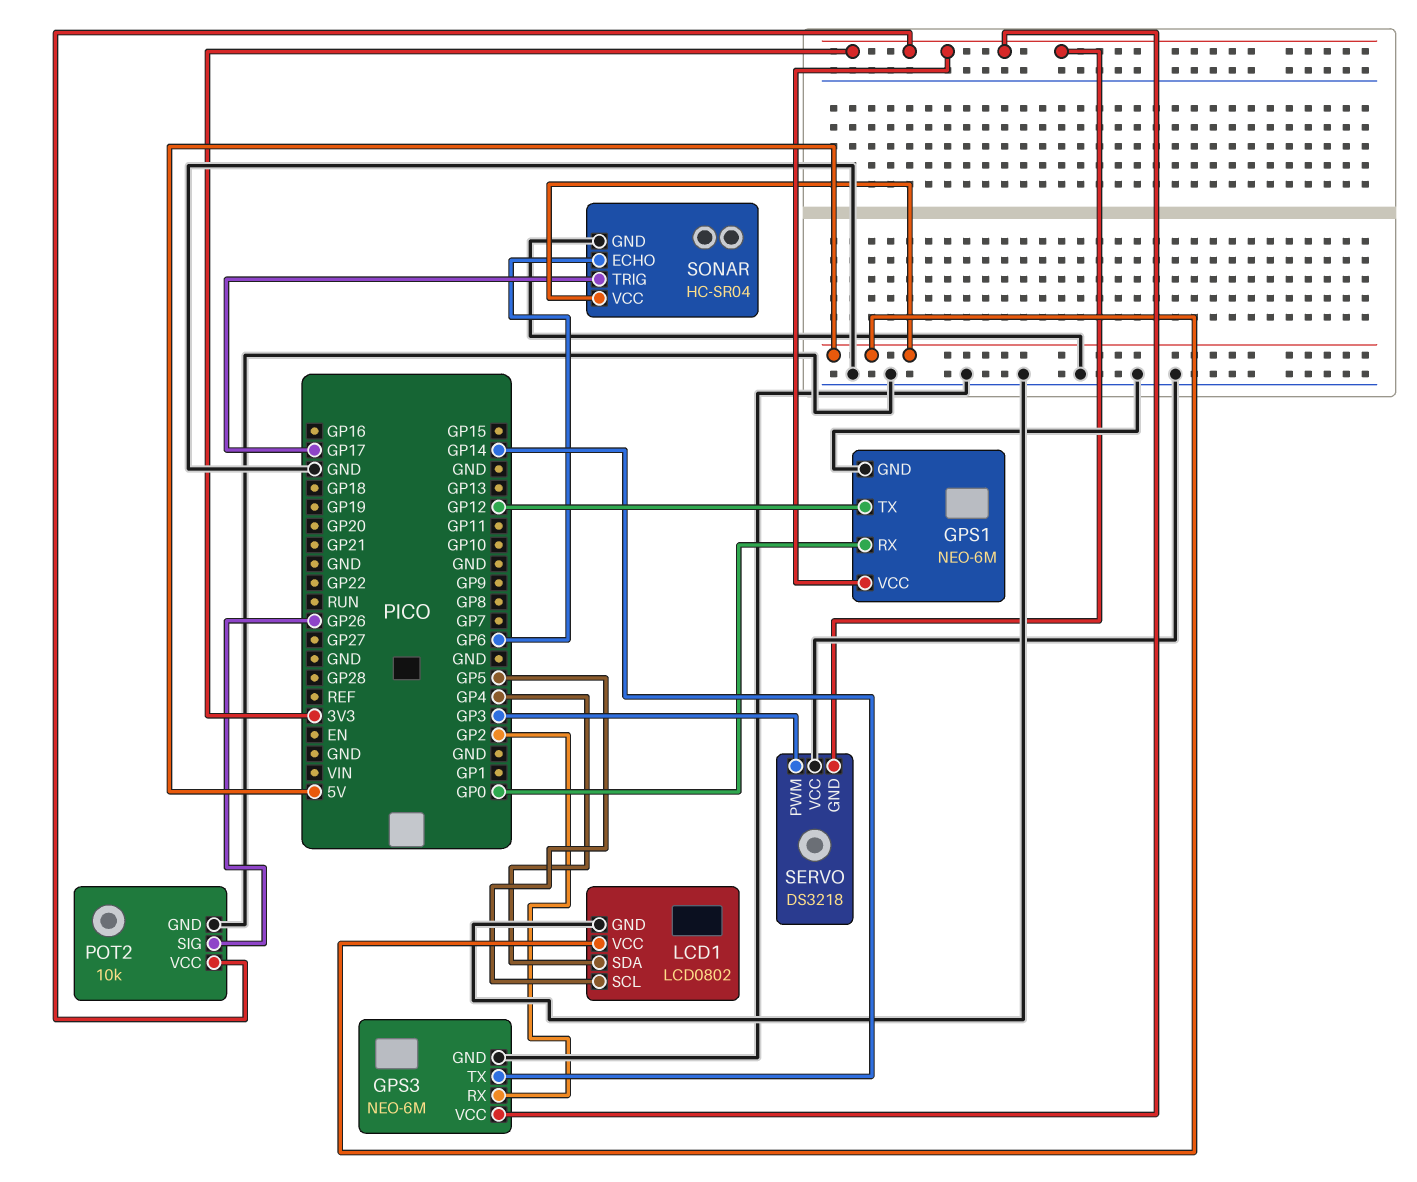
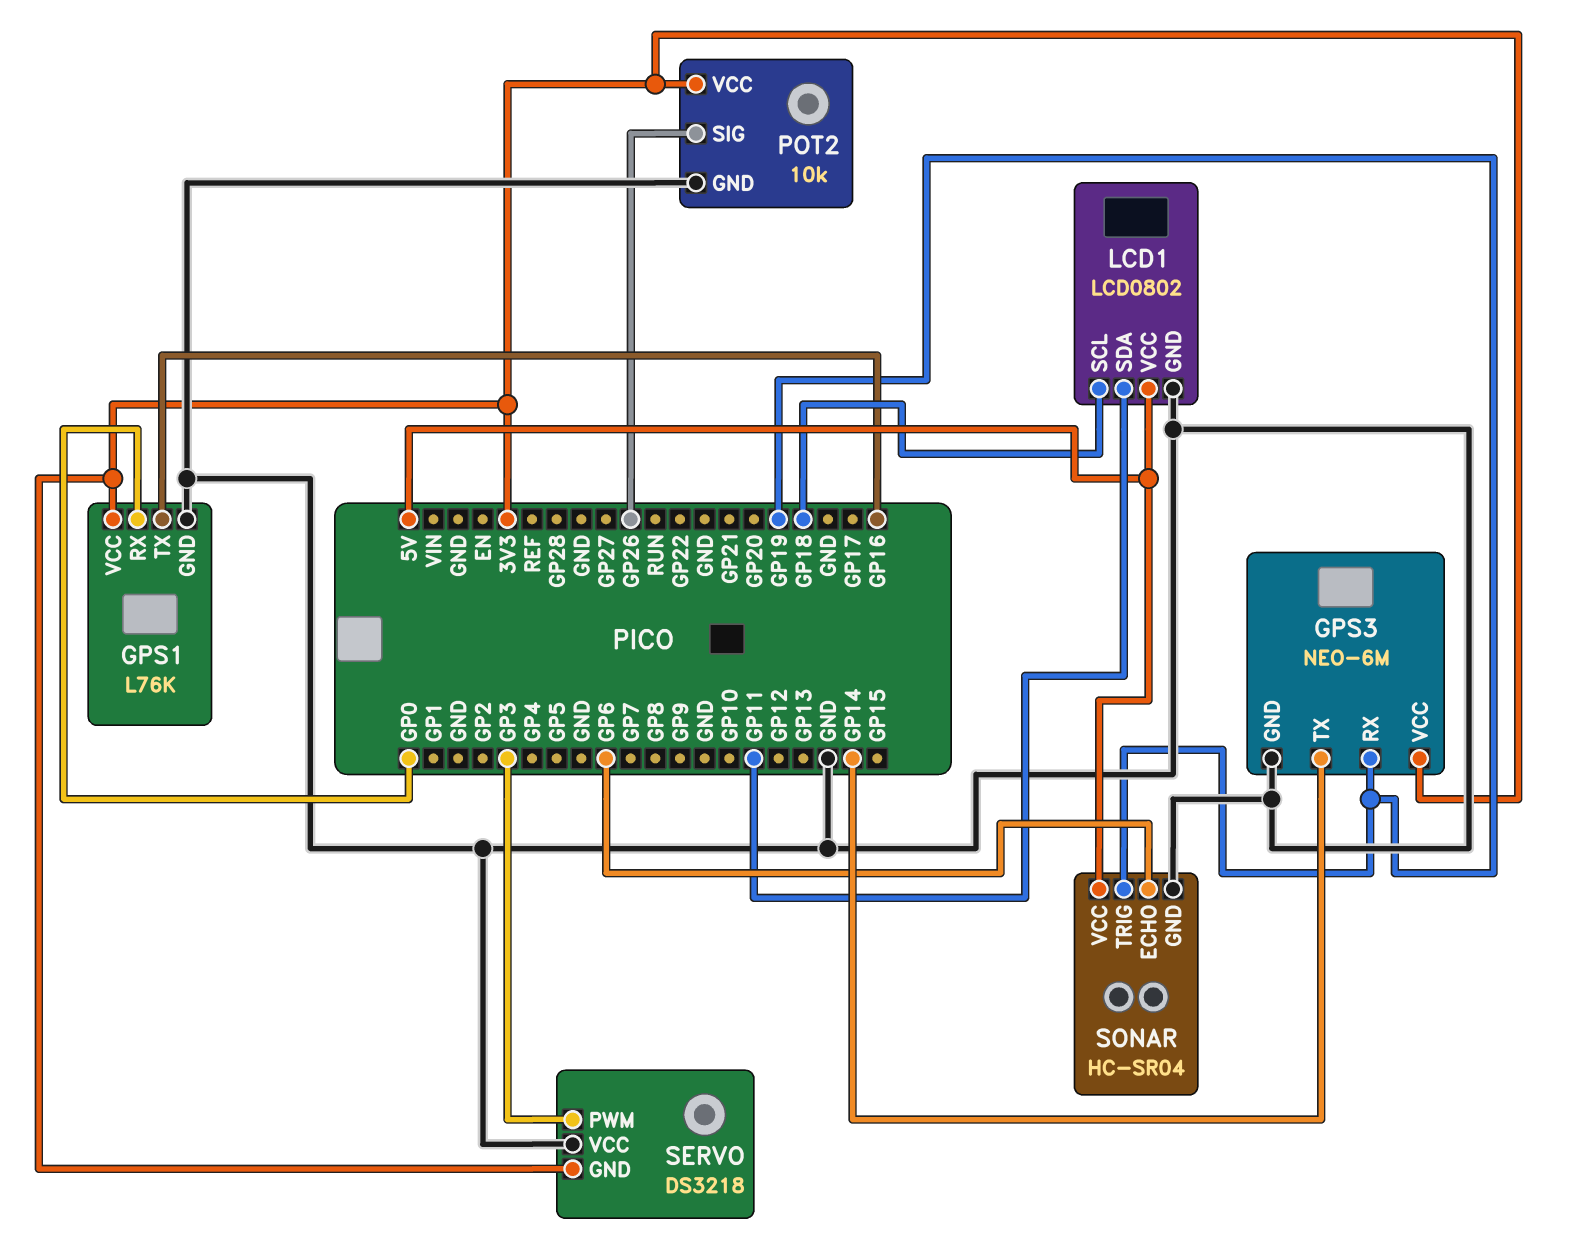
GPS1: NEO-6M -> L76K
GPS1 pin TX: GP12 -> GP16
GPS3 pin RX: GP2 -> GP19
LCD1 pin SCL: GP5 -> GP18
LCD1 pin SDA: GP4 -> GP11
SONAR pin TRIG: GP17 -> GP19

